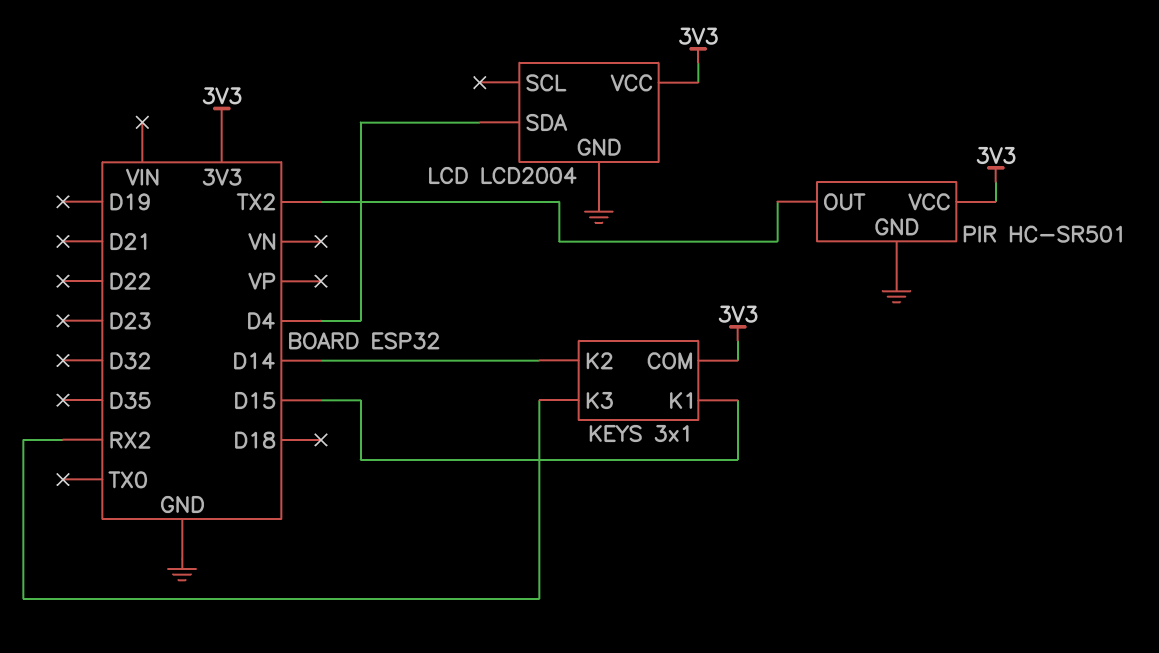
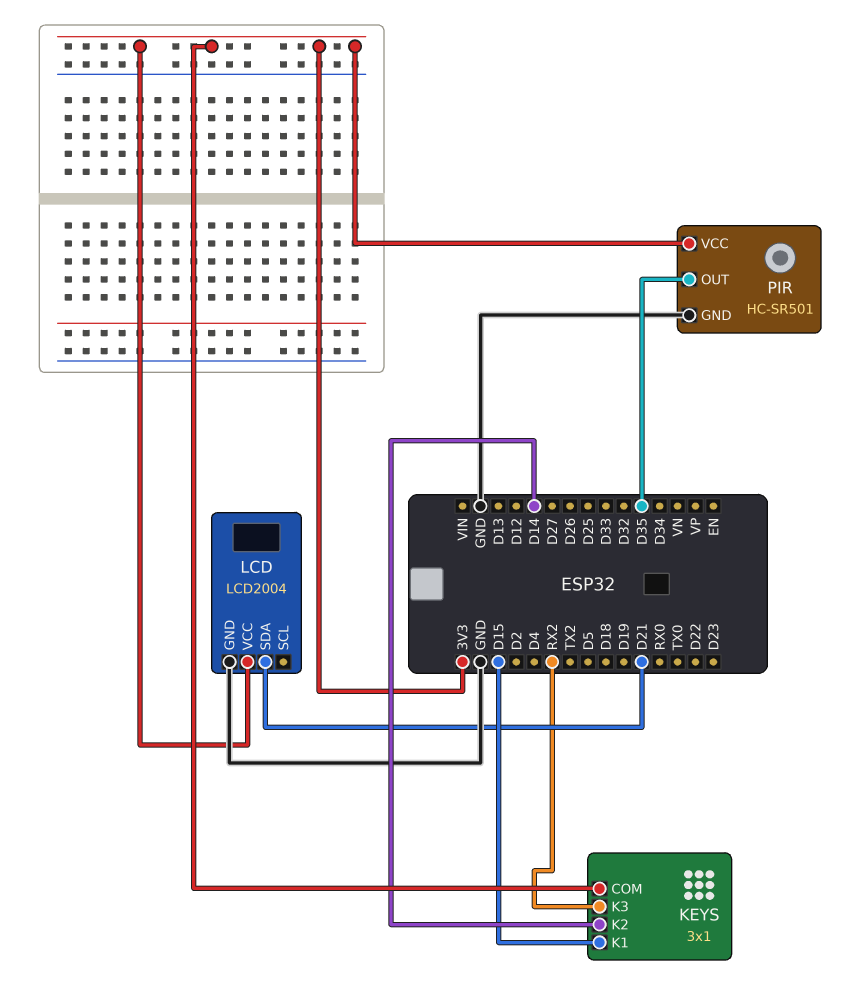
LCD pin SDA: D4 -> D21
PIR pin OUT: TX2 -> D35

